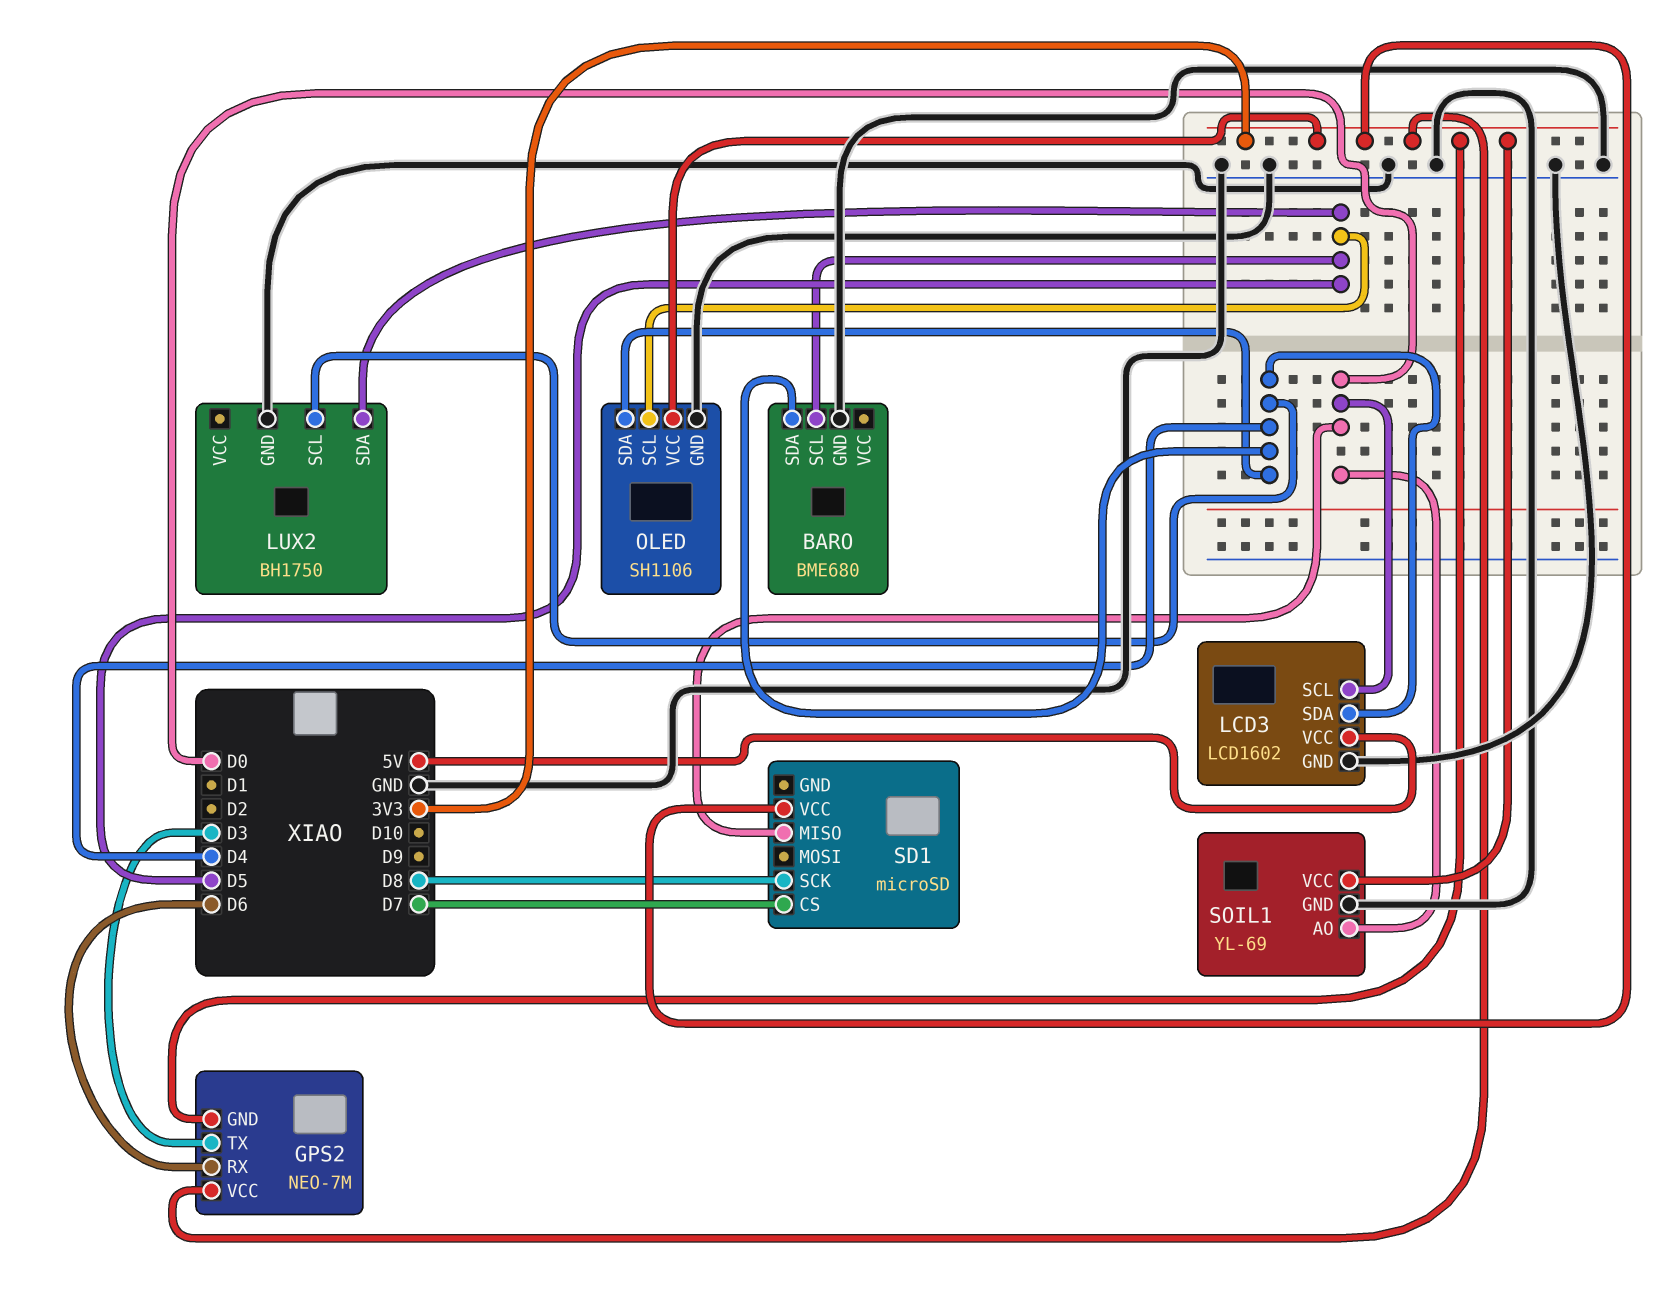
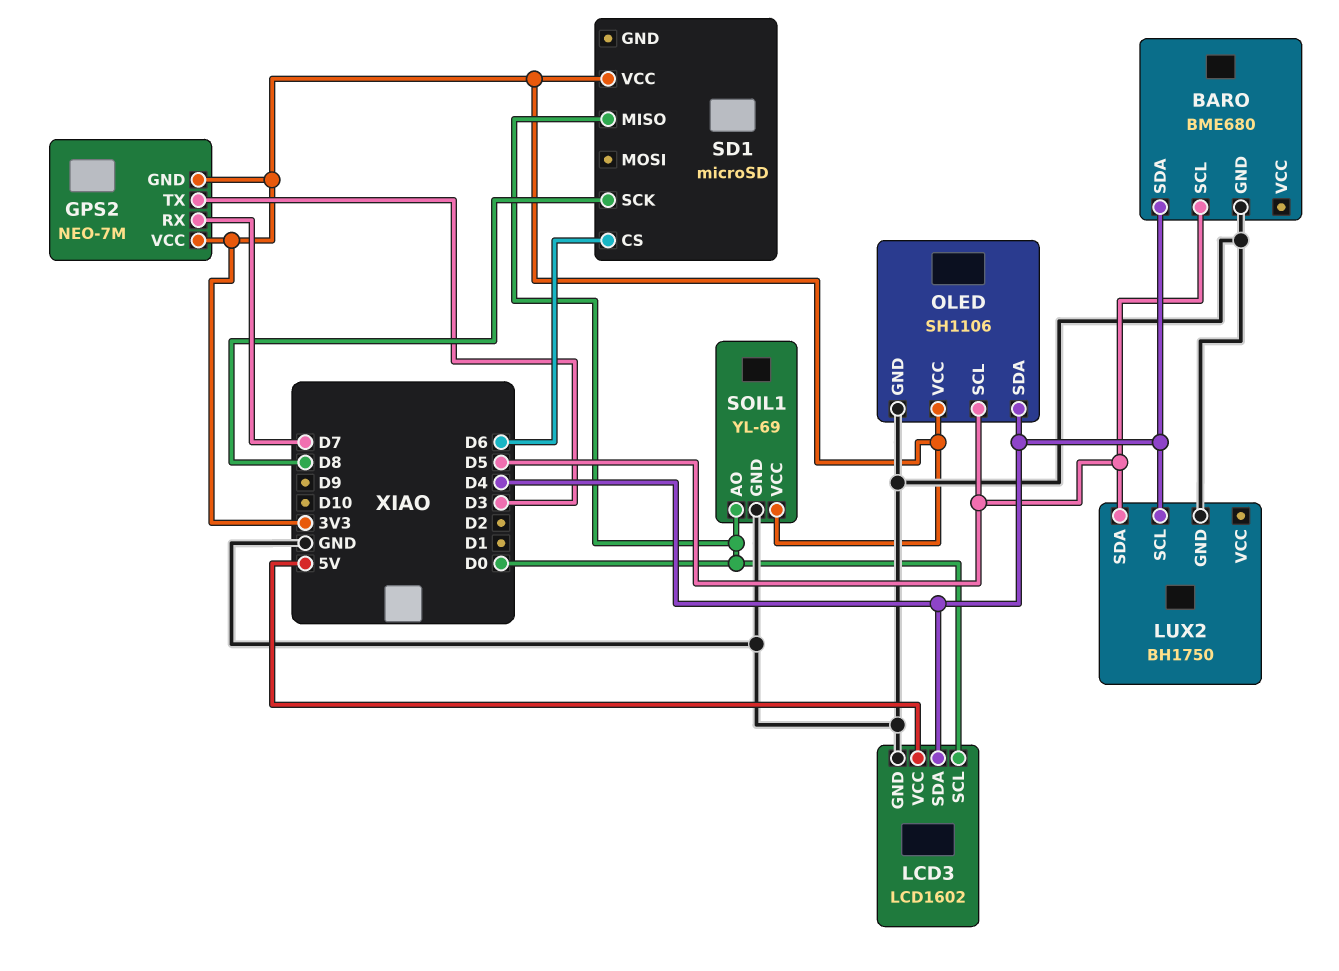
GPS2 pin RX: D6 -> D7
SD1 pin CS: D7 -> D6

